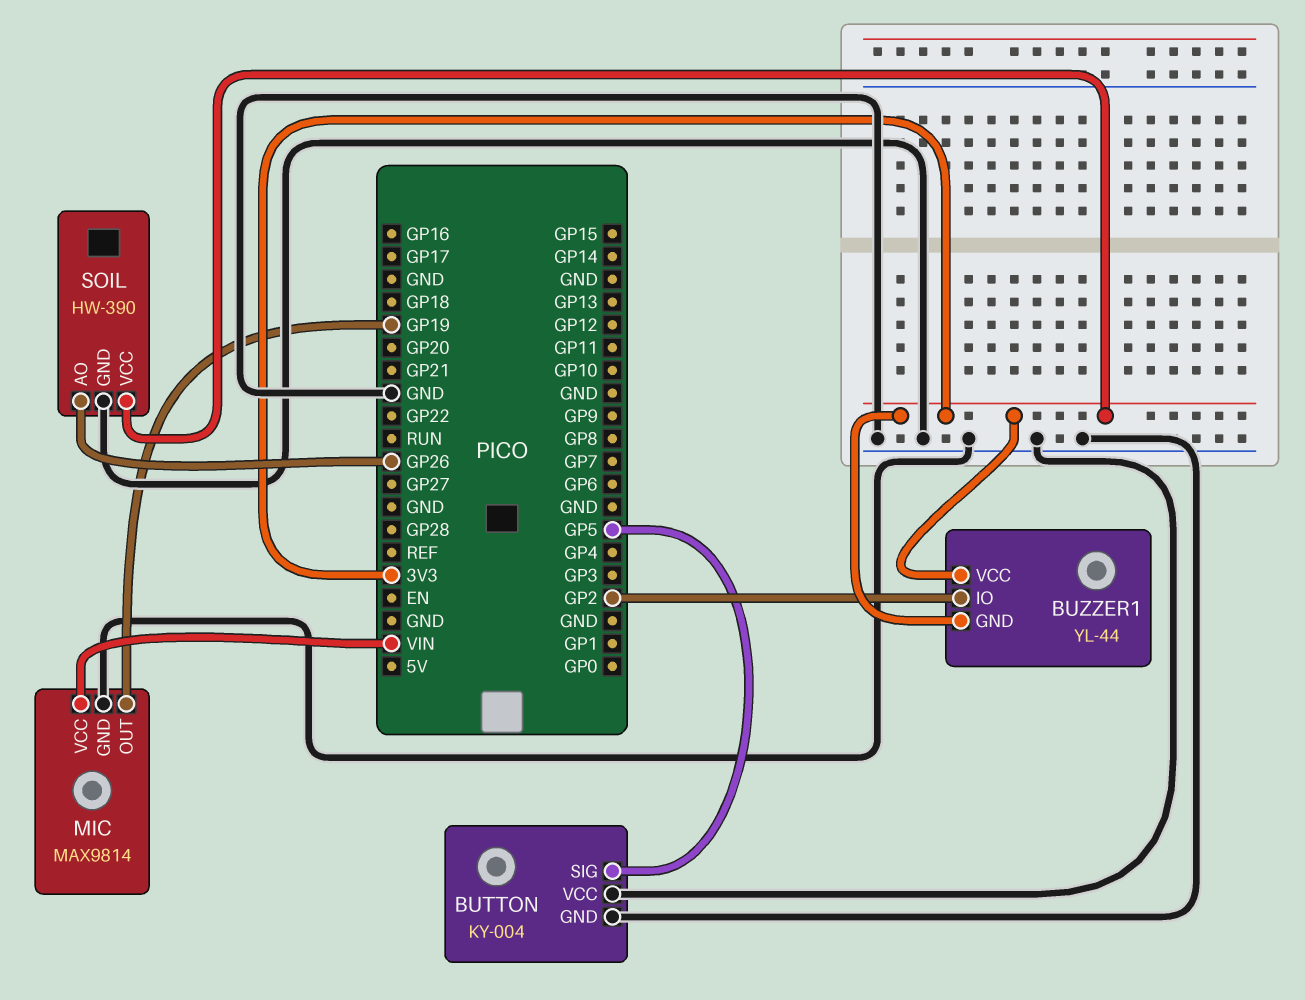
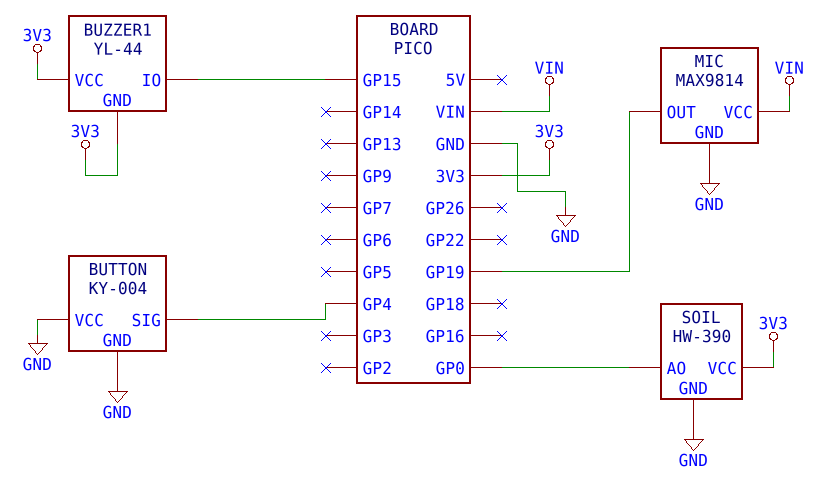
BUTTON pin SIG: GP5 -> GP4
BUZZER1 pin IO: GP2 -> GP15
SOIL pin AO: GP26 -> GP0

